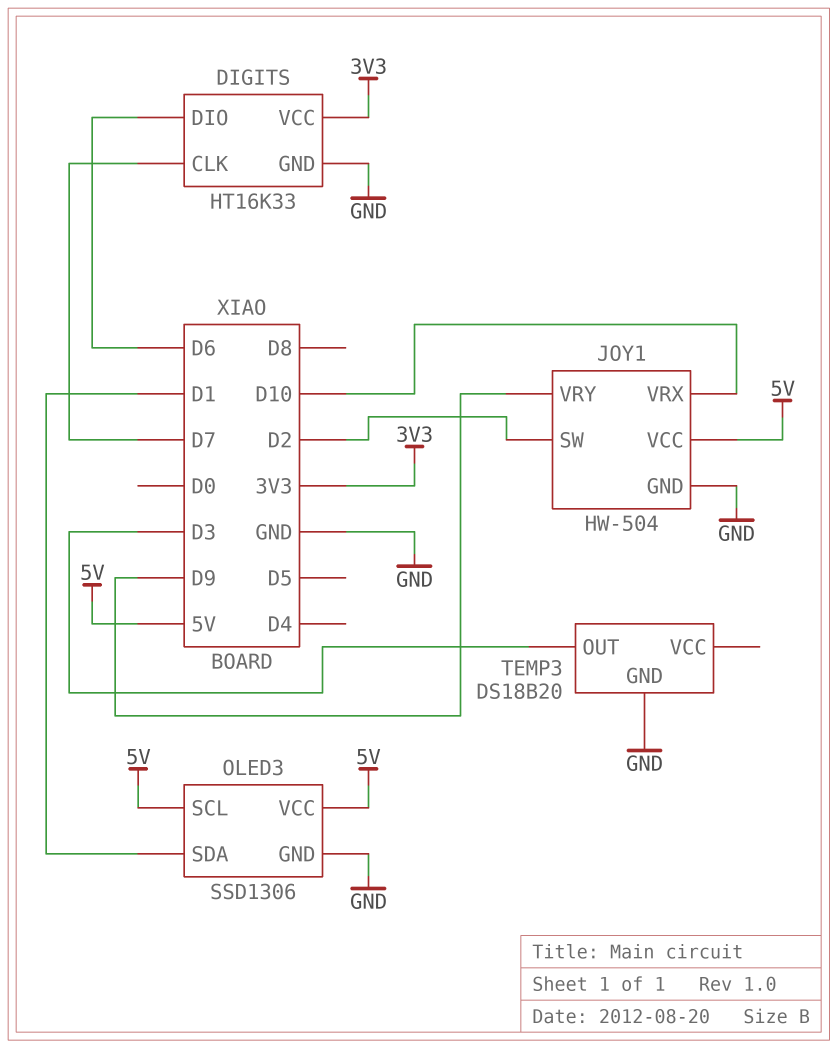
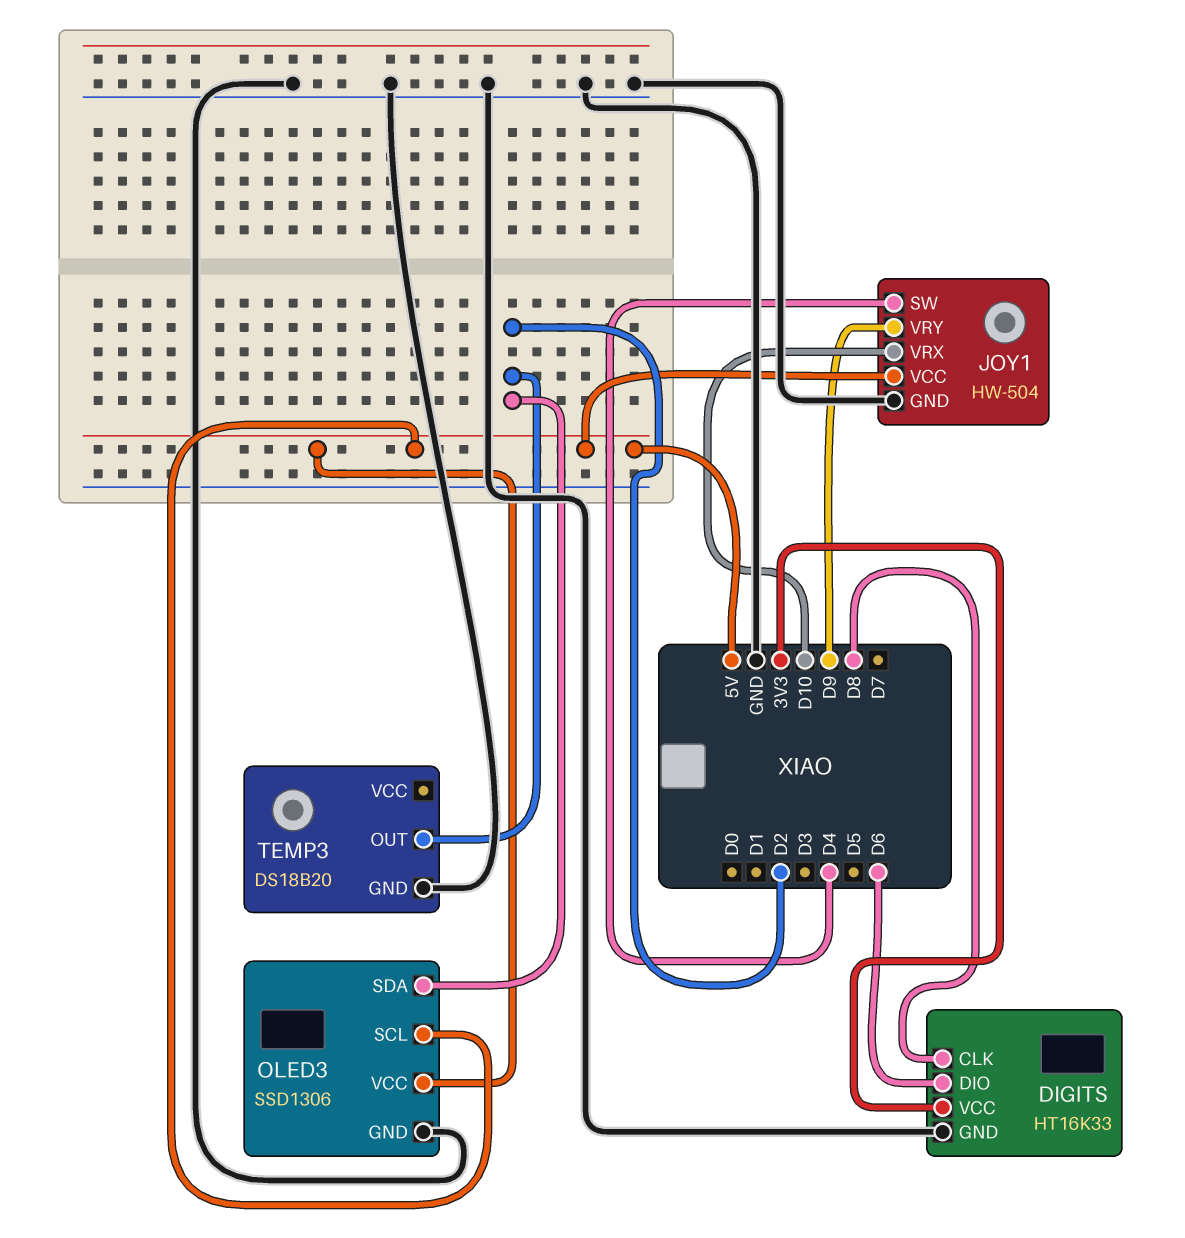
DIGITS pin CLK: D7 -> D8
JOY1 pin SW: D2 -> D4
OLED3 pin SDA: D1 -> D2
TEMP3 pin OUT: D3 -> D2

